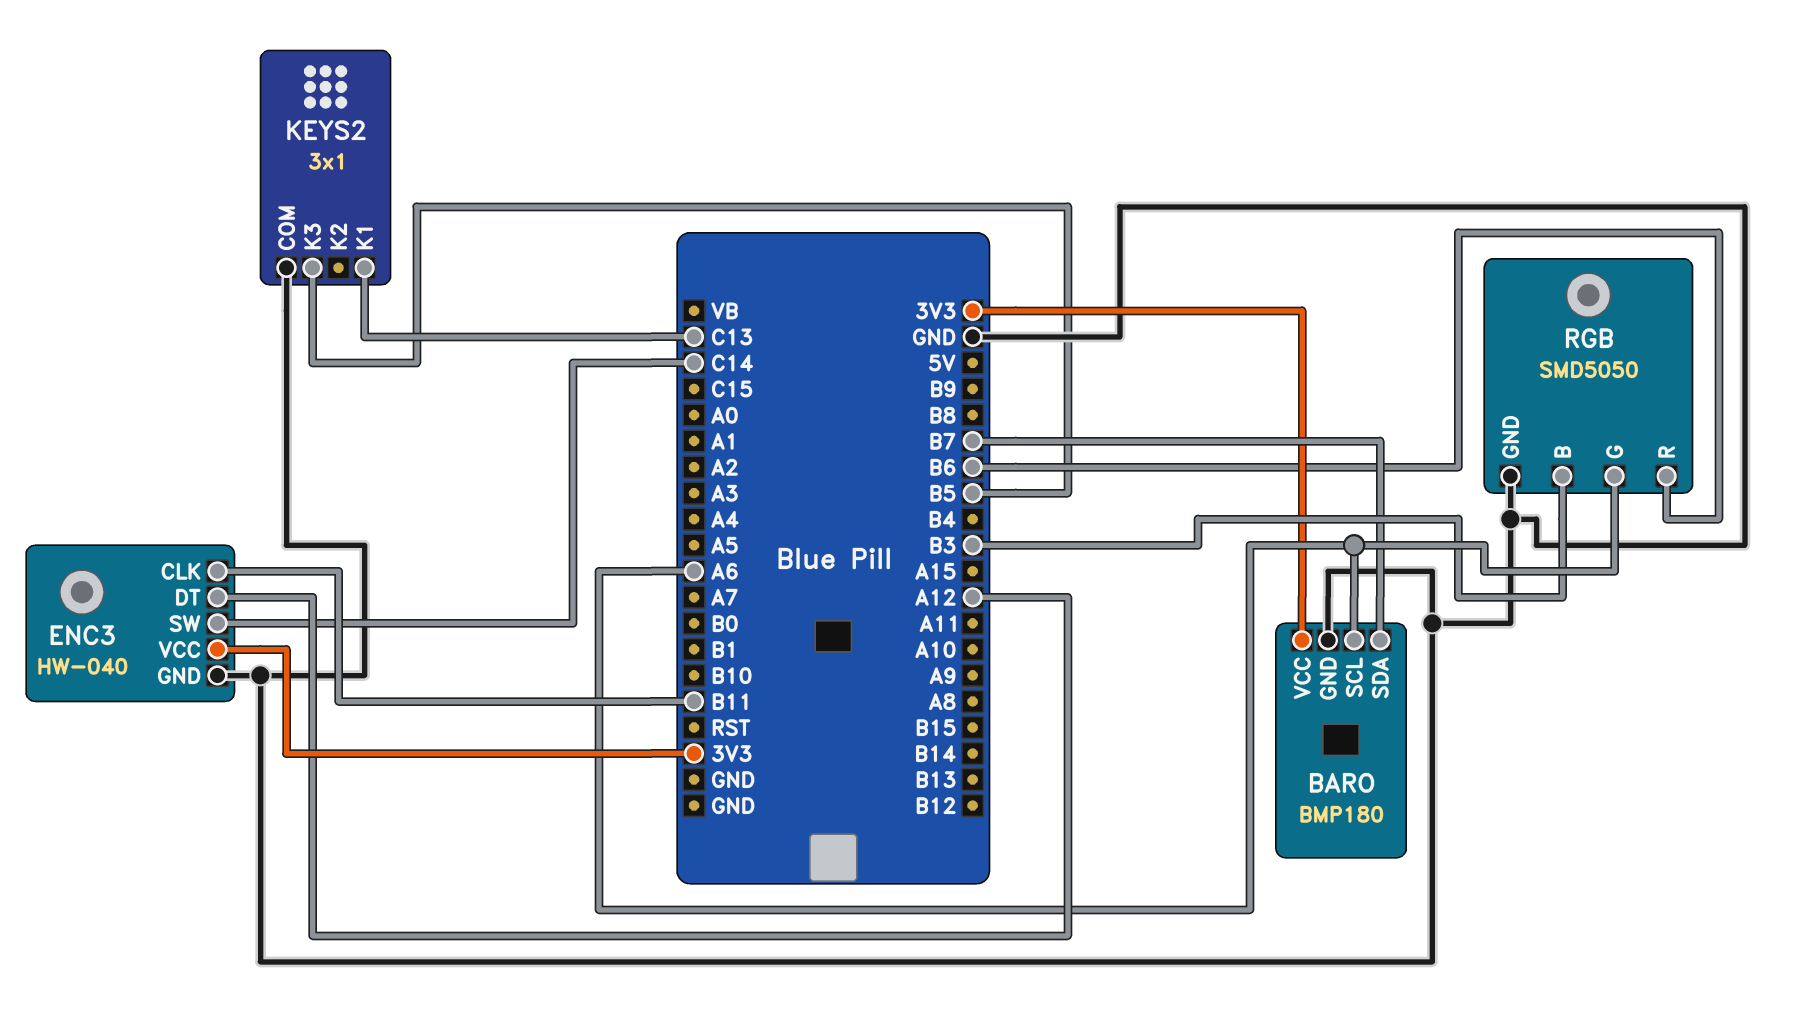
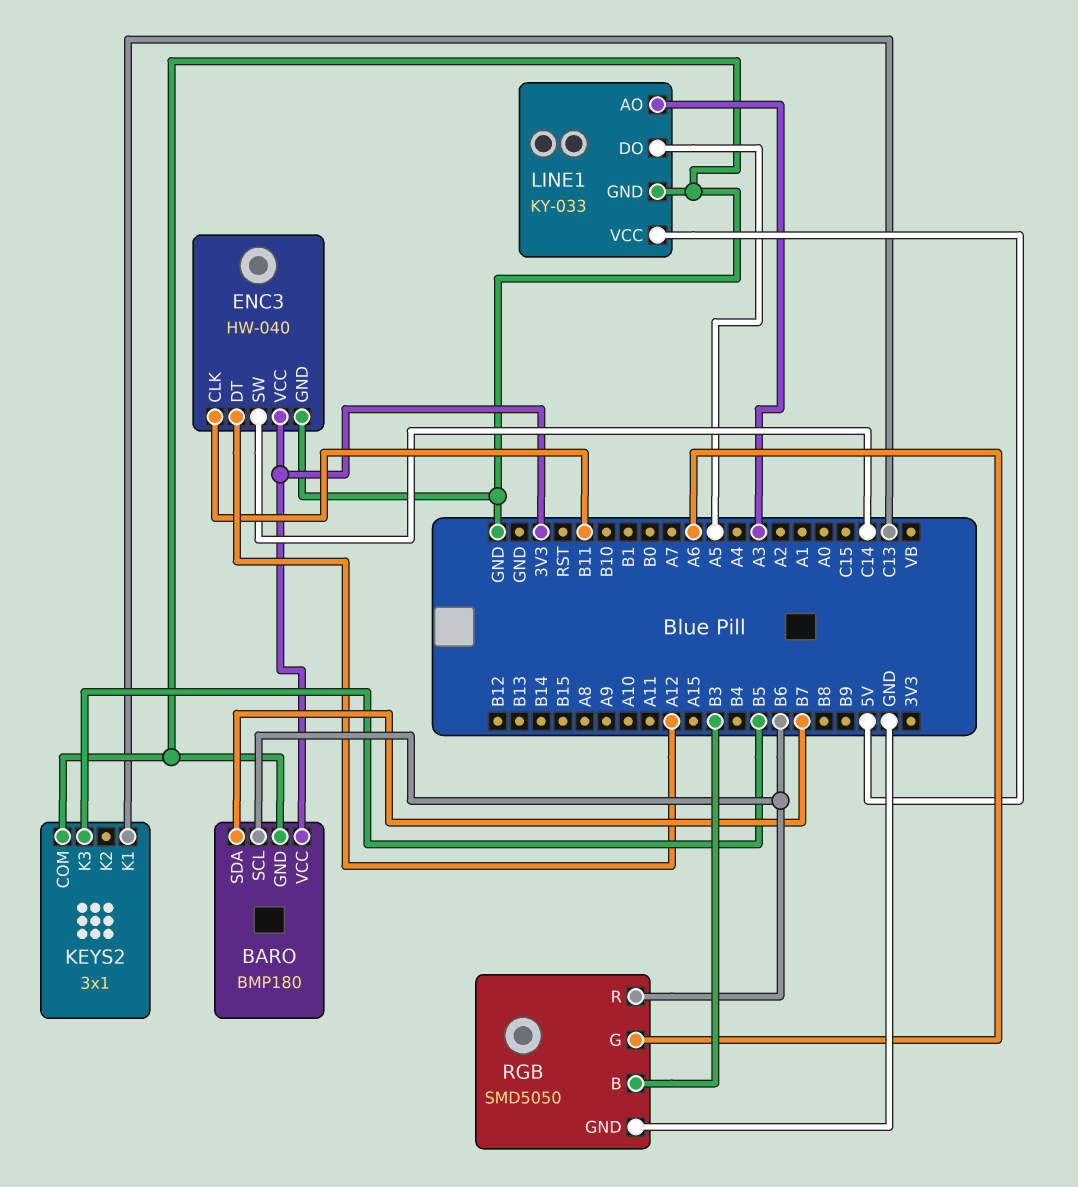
BARO pin SCL: A6 -> B6
LINE1: none -> KY-033
LINE1 pin AO: none -> A3
LINE1 pin DO: none -> A5
LINE1 pin GND: none -> GND
LINE1 pin VCC: none -> 5V

